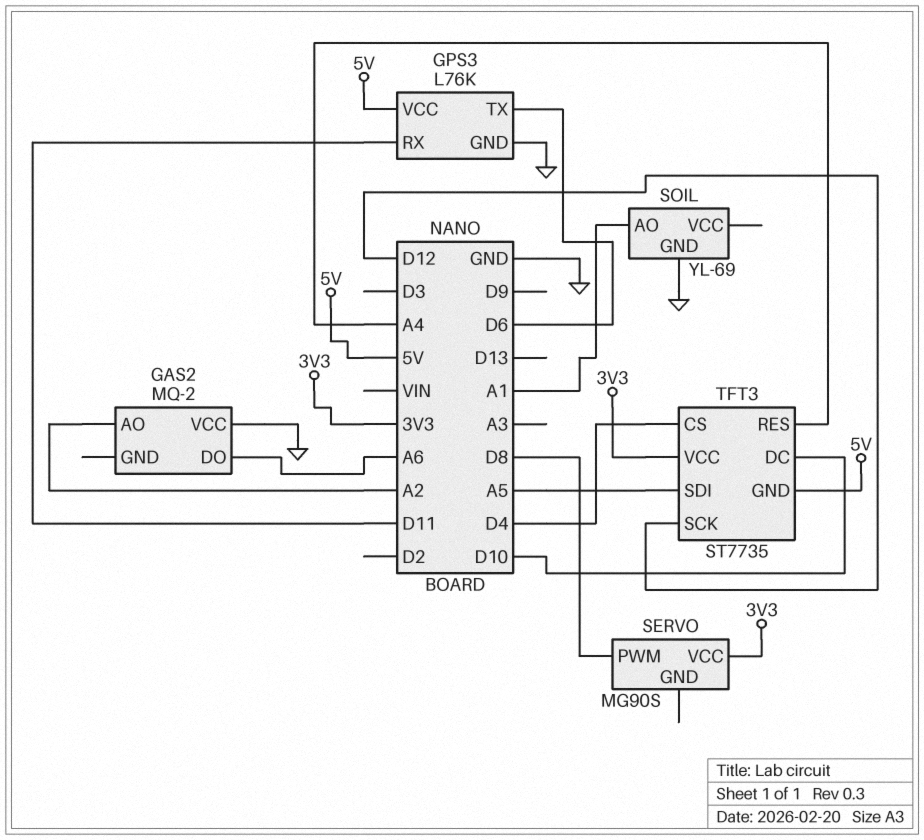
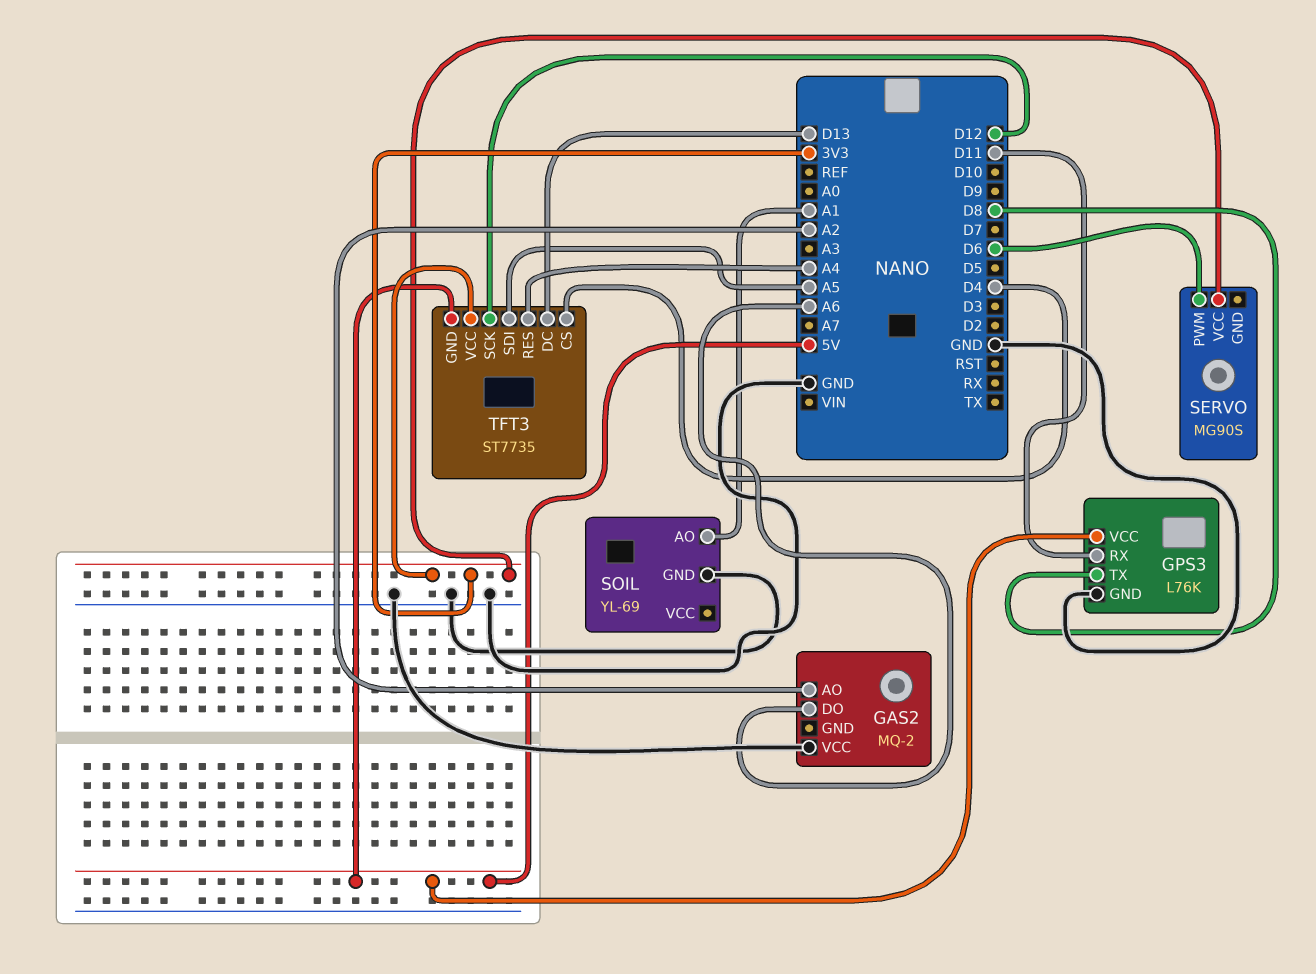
GPS3 pin TX: D6 -> D8
SERVO pin PWM: D8 -> D6
TFT3 pin DC: D10 -> D13

